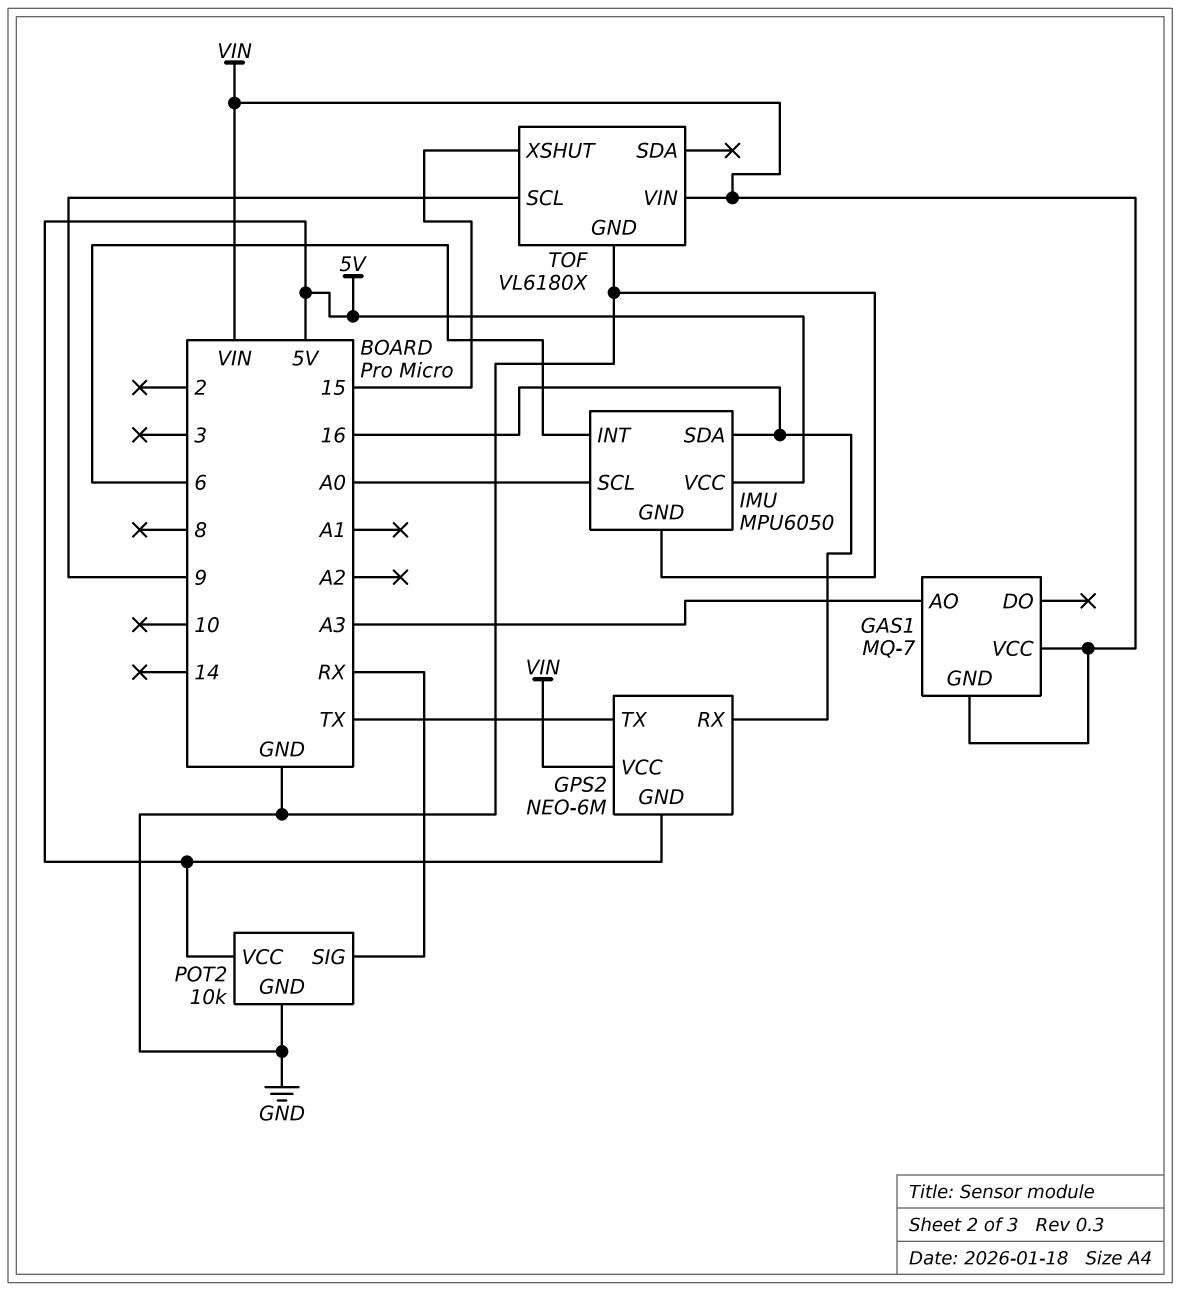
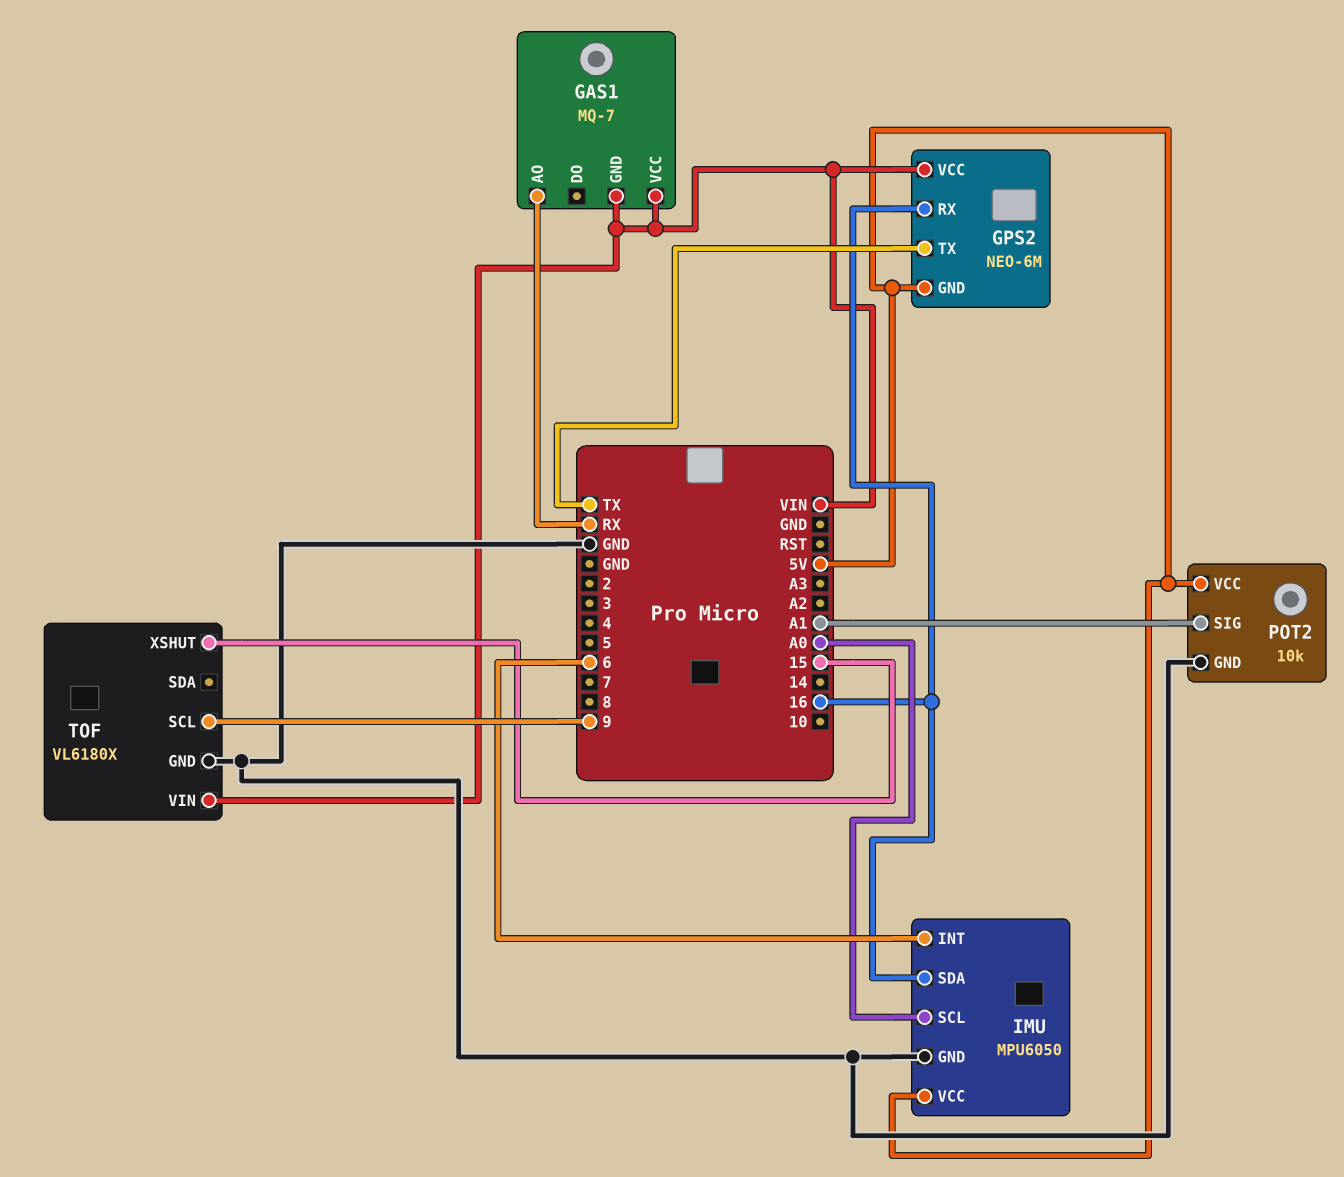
GAS1 pin AO: A3 -> RX
POT2 pin SIG: RX -> A1

